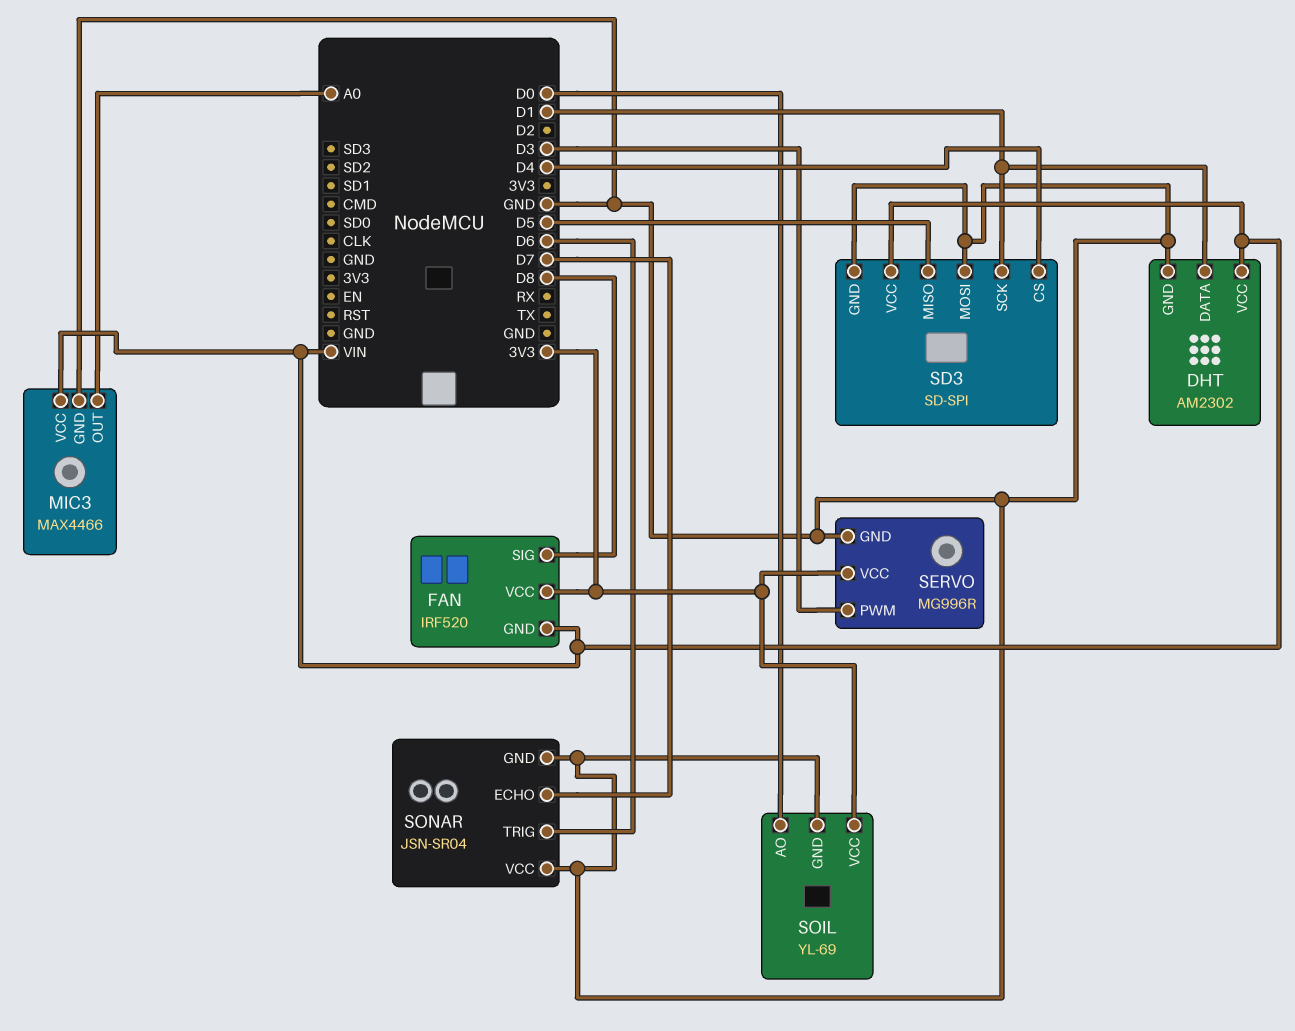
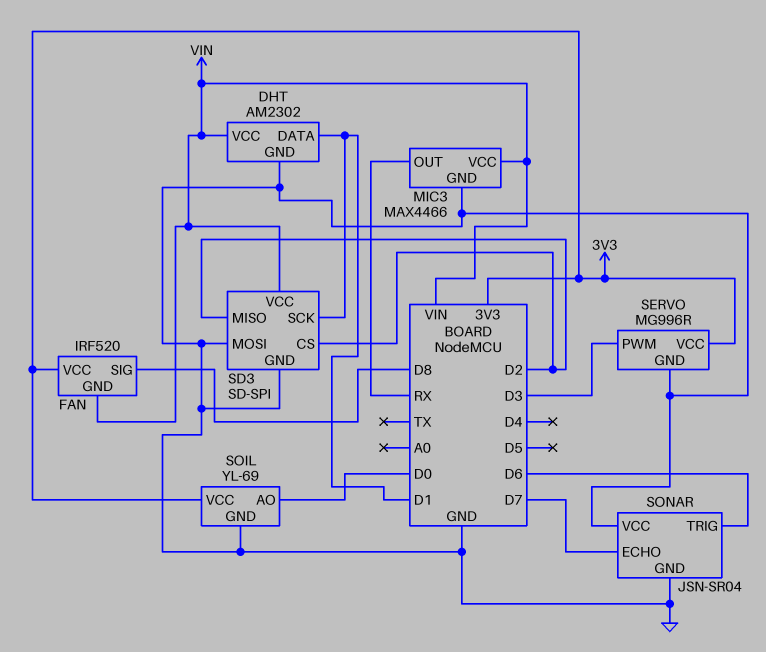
MIC3 pin OUT: A0 -> RX
SD3 pin CS: D4 -> D2
SD3 pin MISO: D5 -> D2

